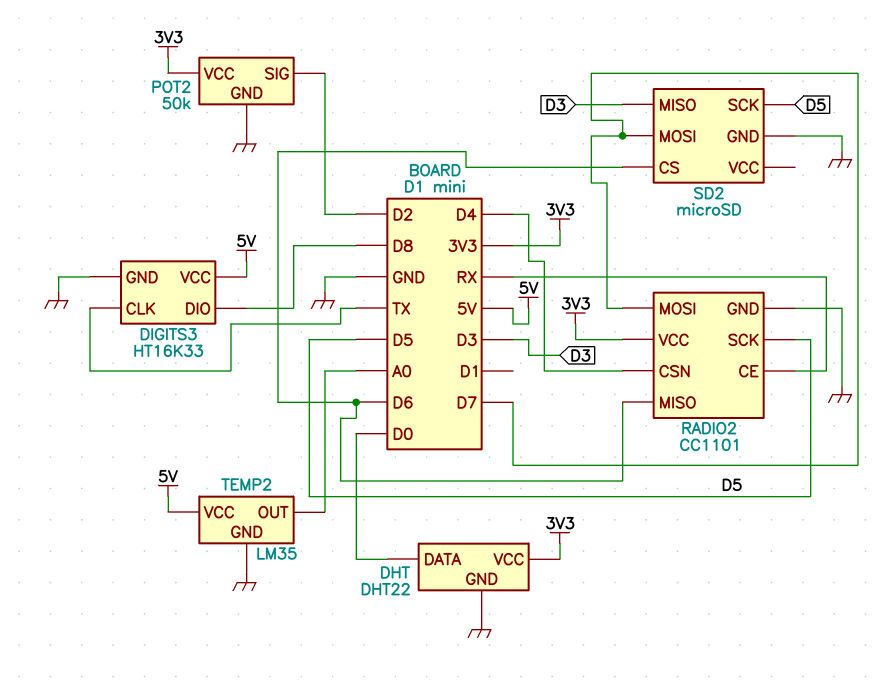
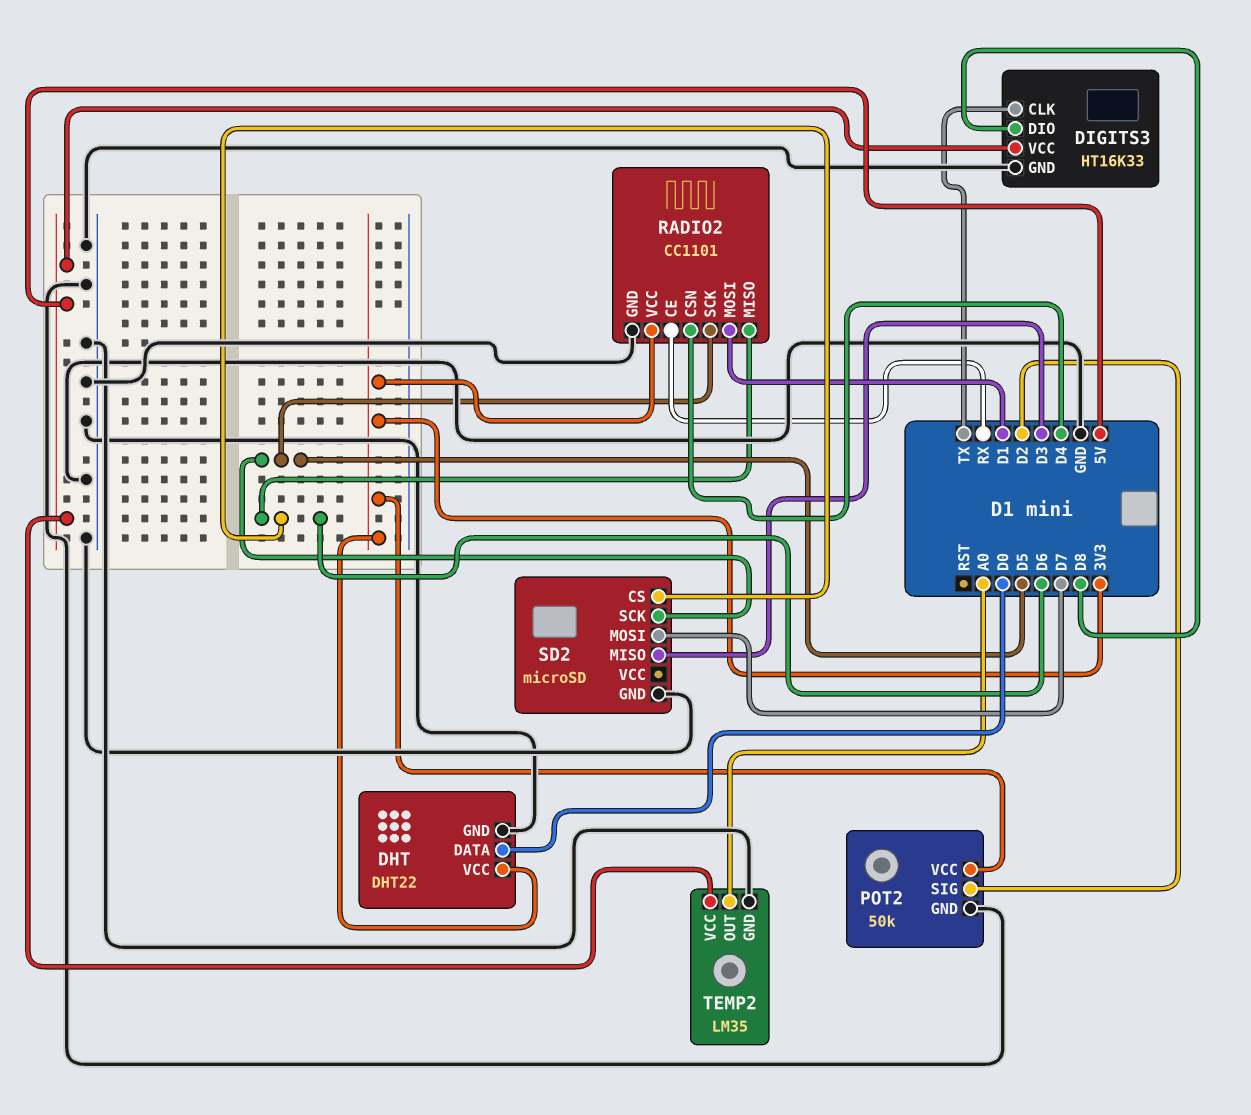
RADIO2 pin MOSI: D7 -> D1

